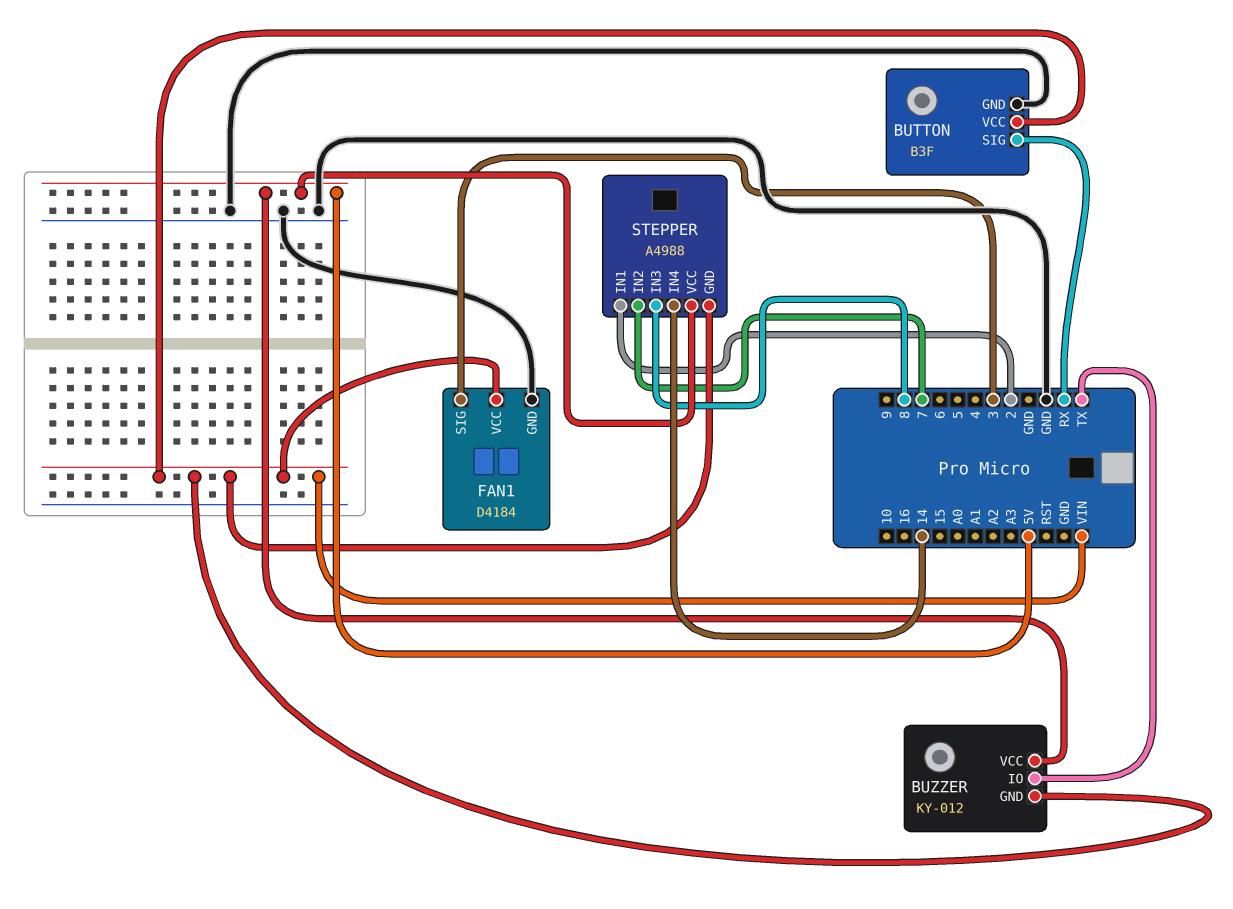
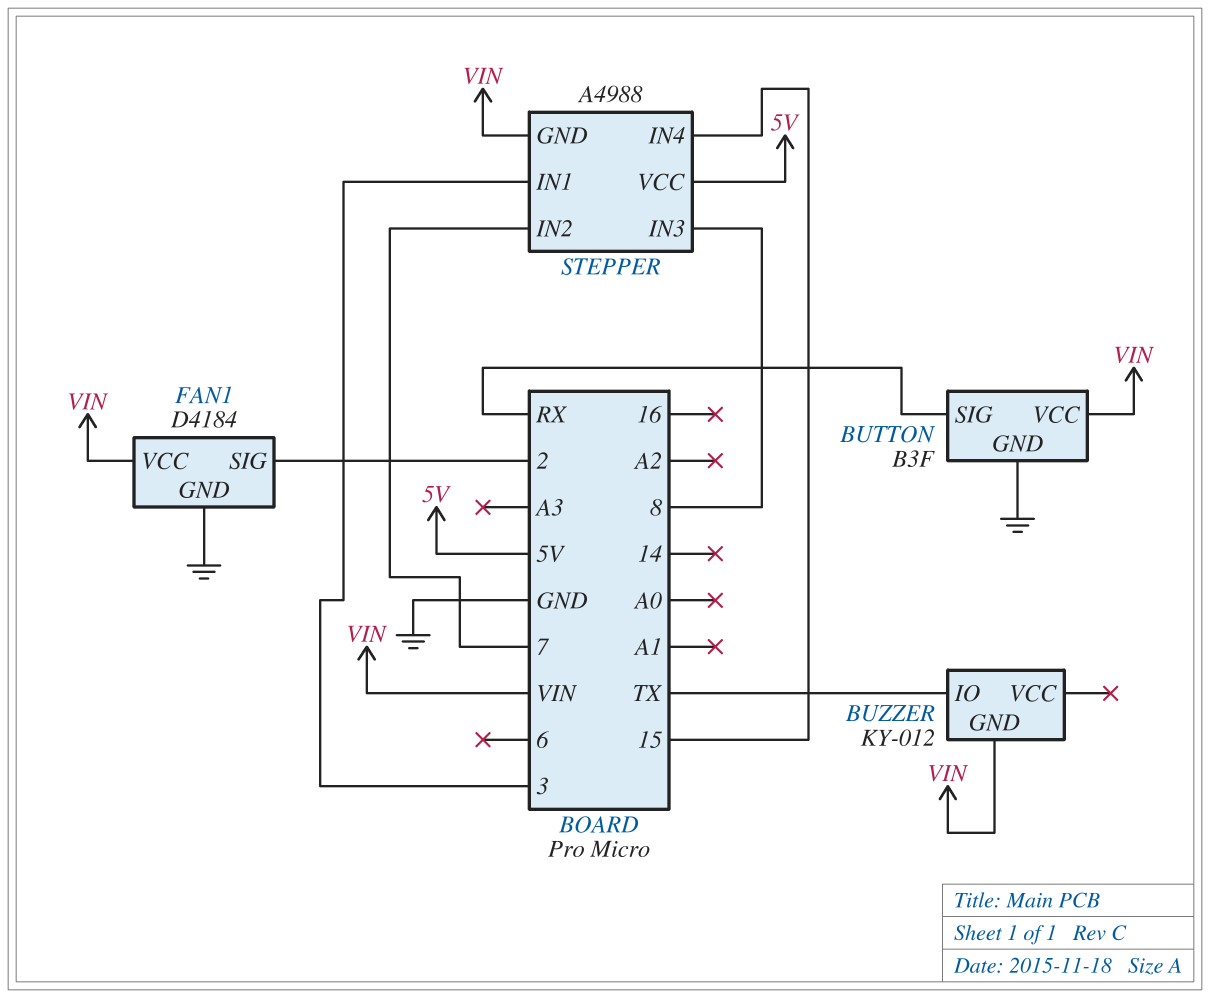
BUZZER pin VCC: 5V -> none
FAN1 pin SIG: 3 -> 2
STEPPER pin IN1: 2 -> 3
STEPPER pin IN4: 14 -> 15

